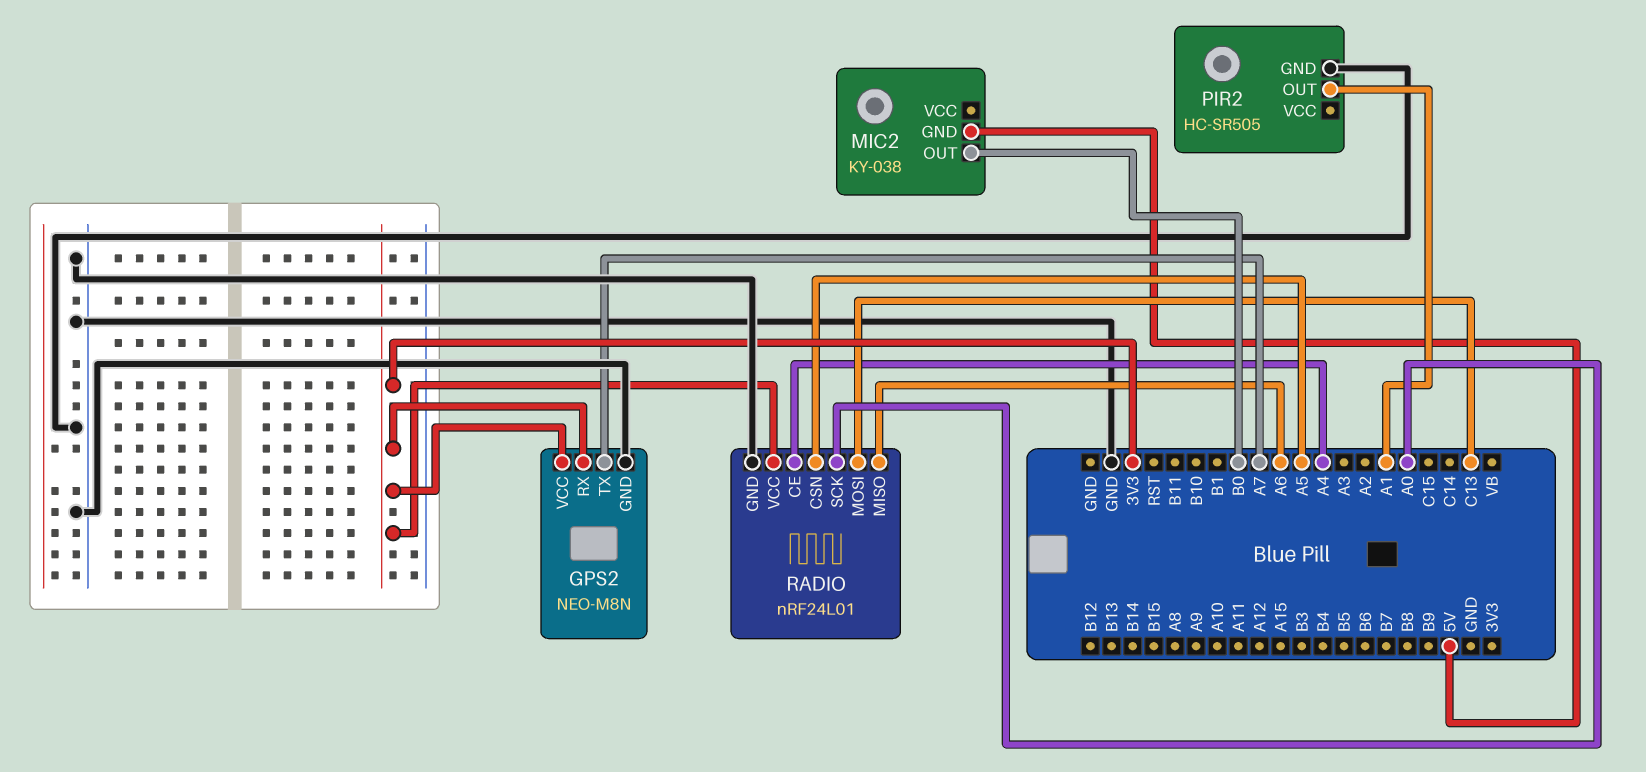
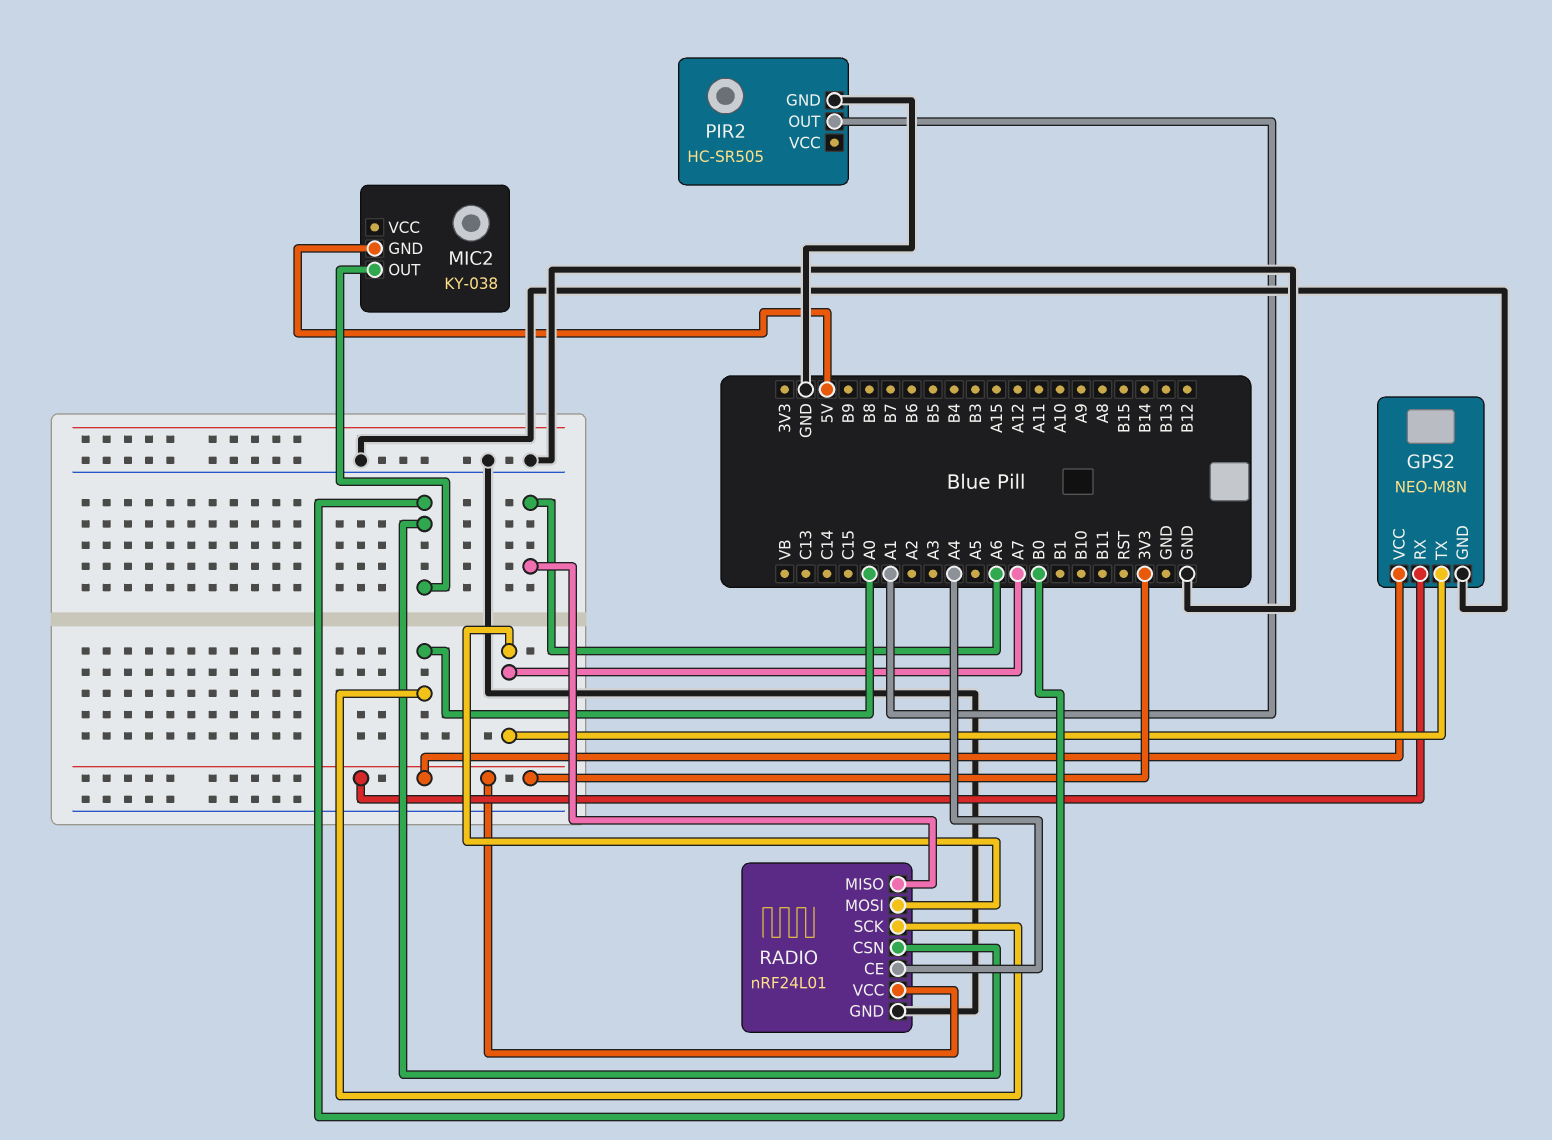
RADIO pin CSN: A5 -> B0
RADIO pin MOSI: C13 -> A7

